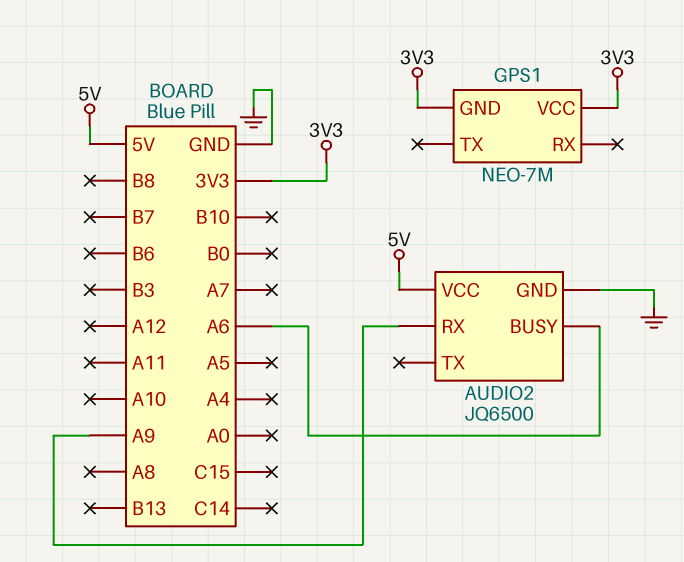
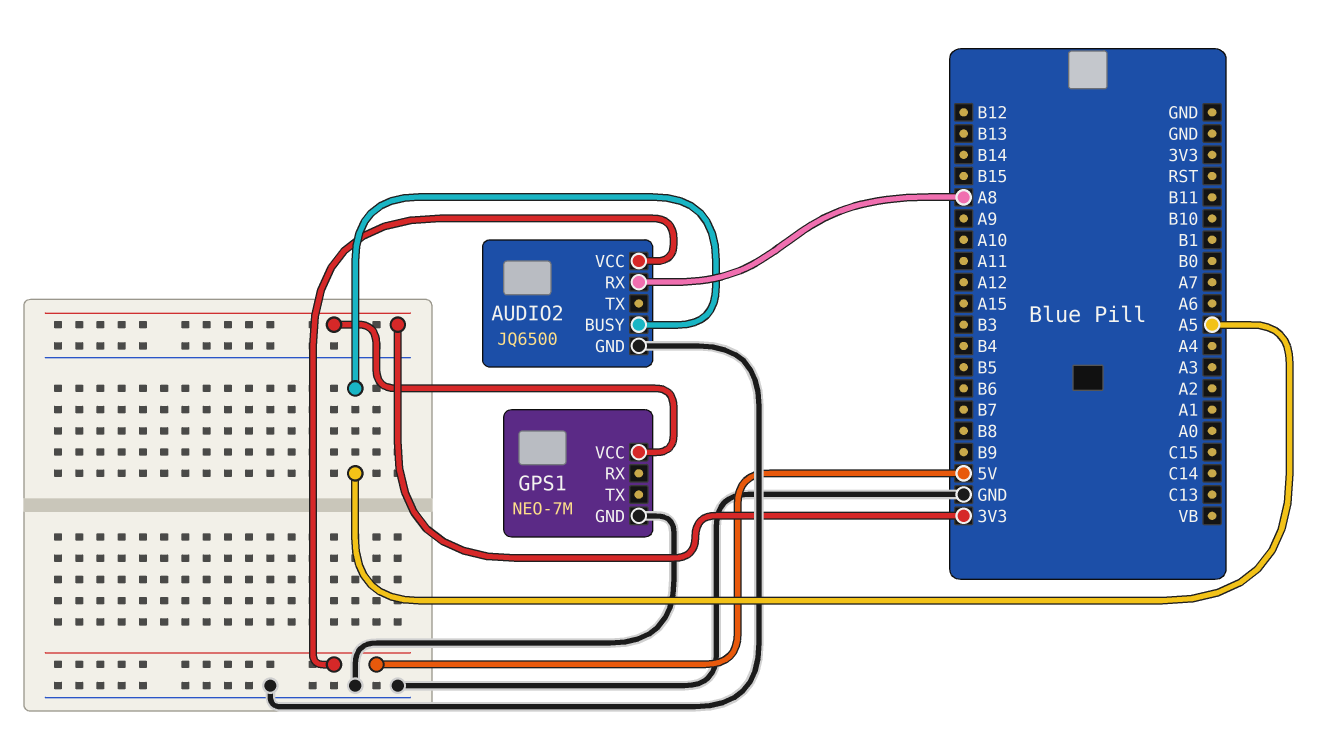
AUDIO2 pin BUSY: A6 -> A5
AUDIO2 pin RX: A9 -> A8
GPS1 pin GND: 3V3 -> GND

